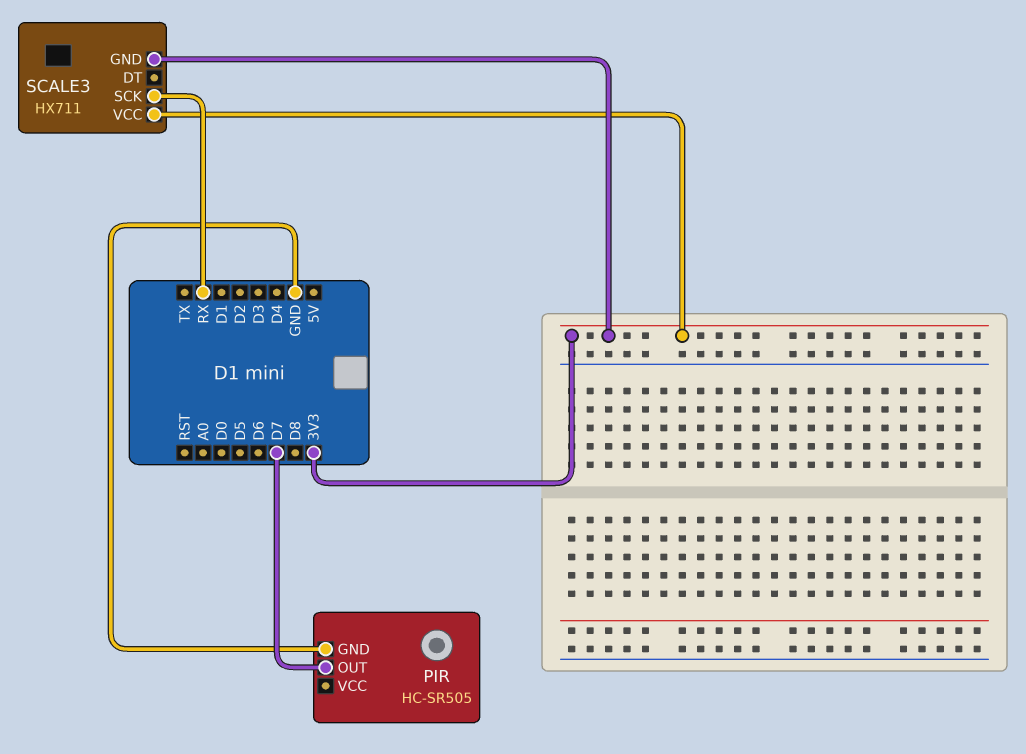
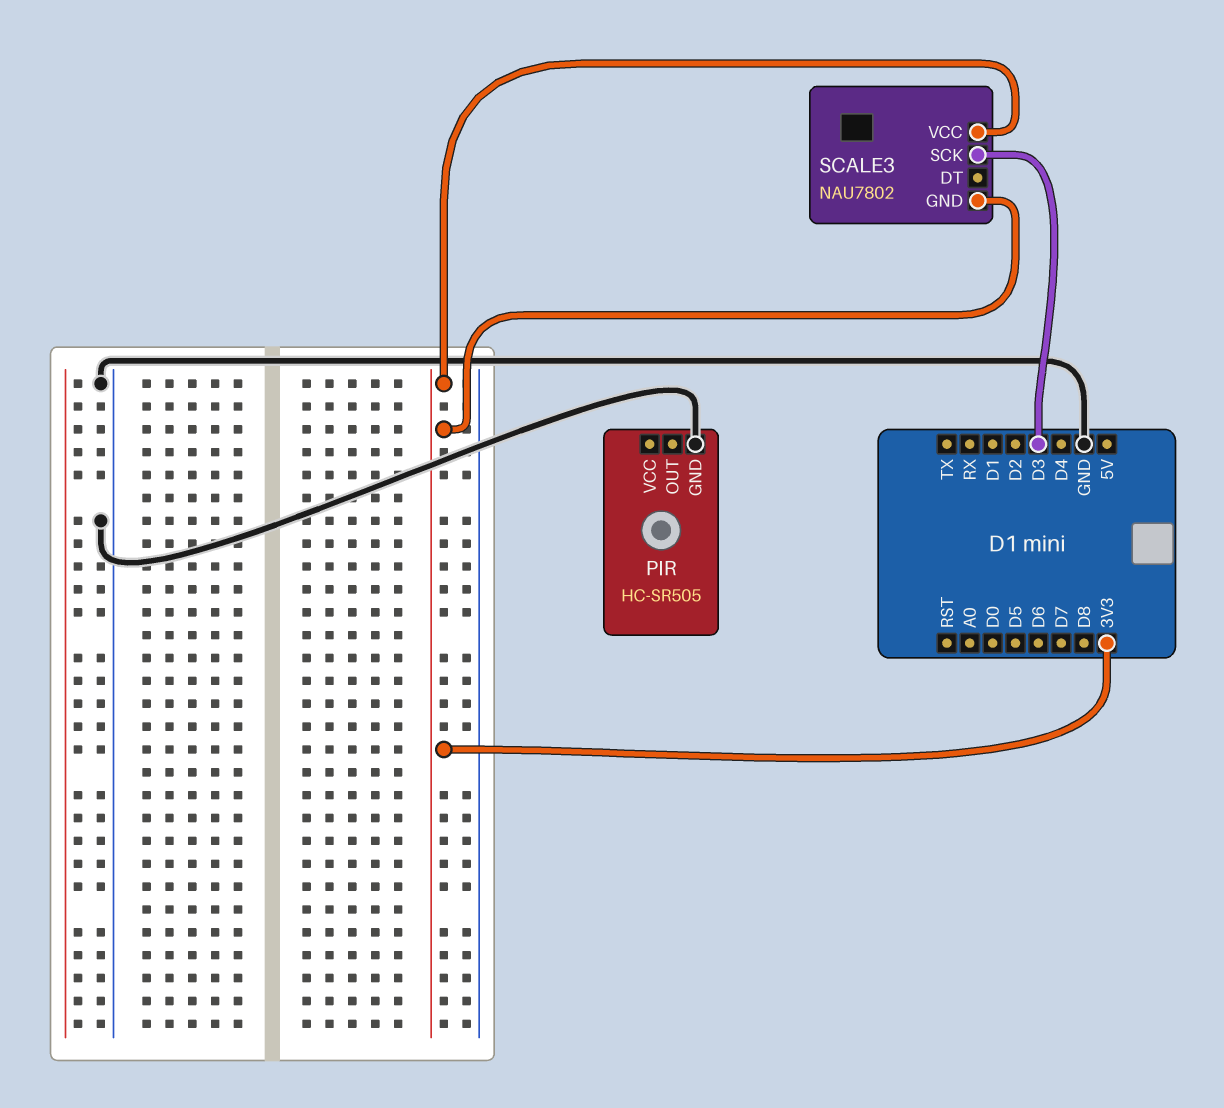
PIR pin OUT: D7 -> none
SCALE3: HX711 -> NAU7802
SCALE3 pin SCK: RX -> D3

